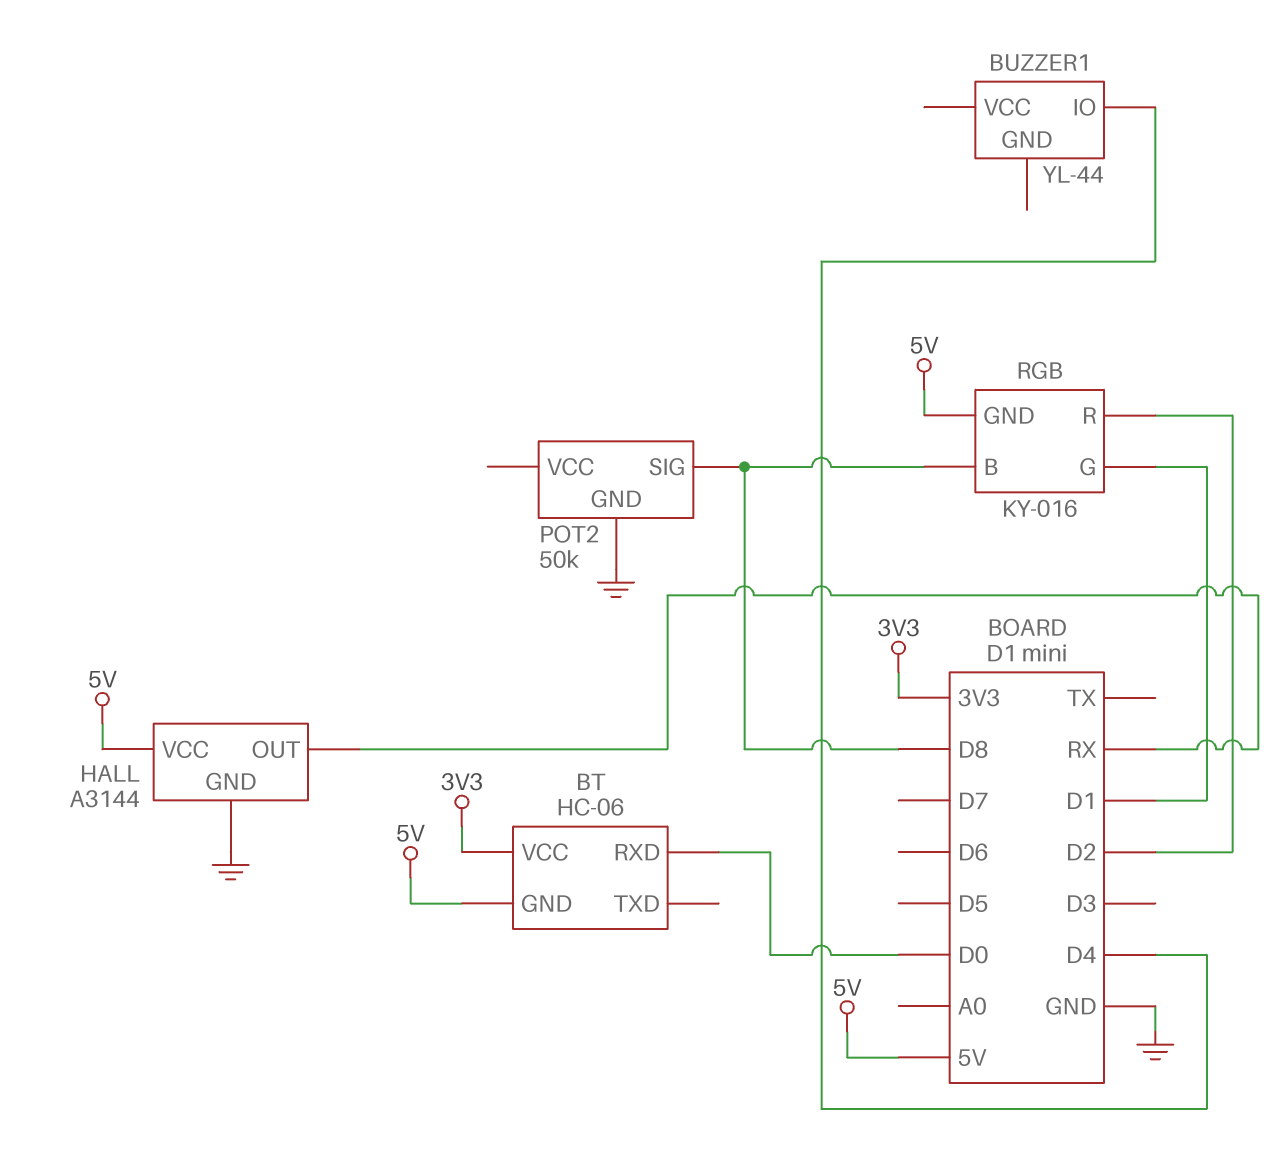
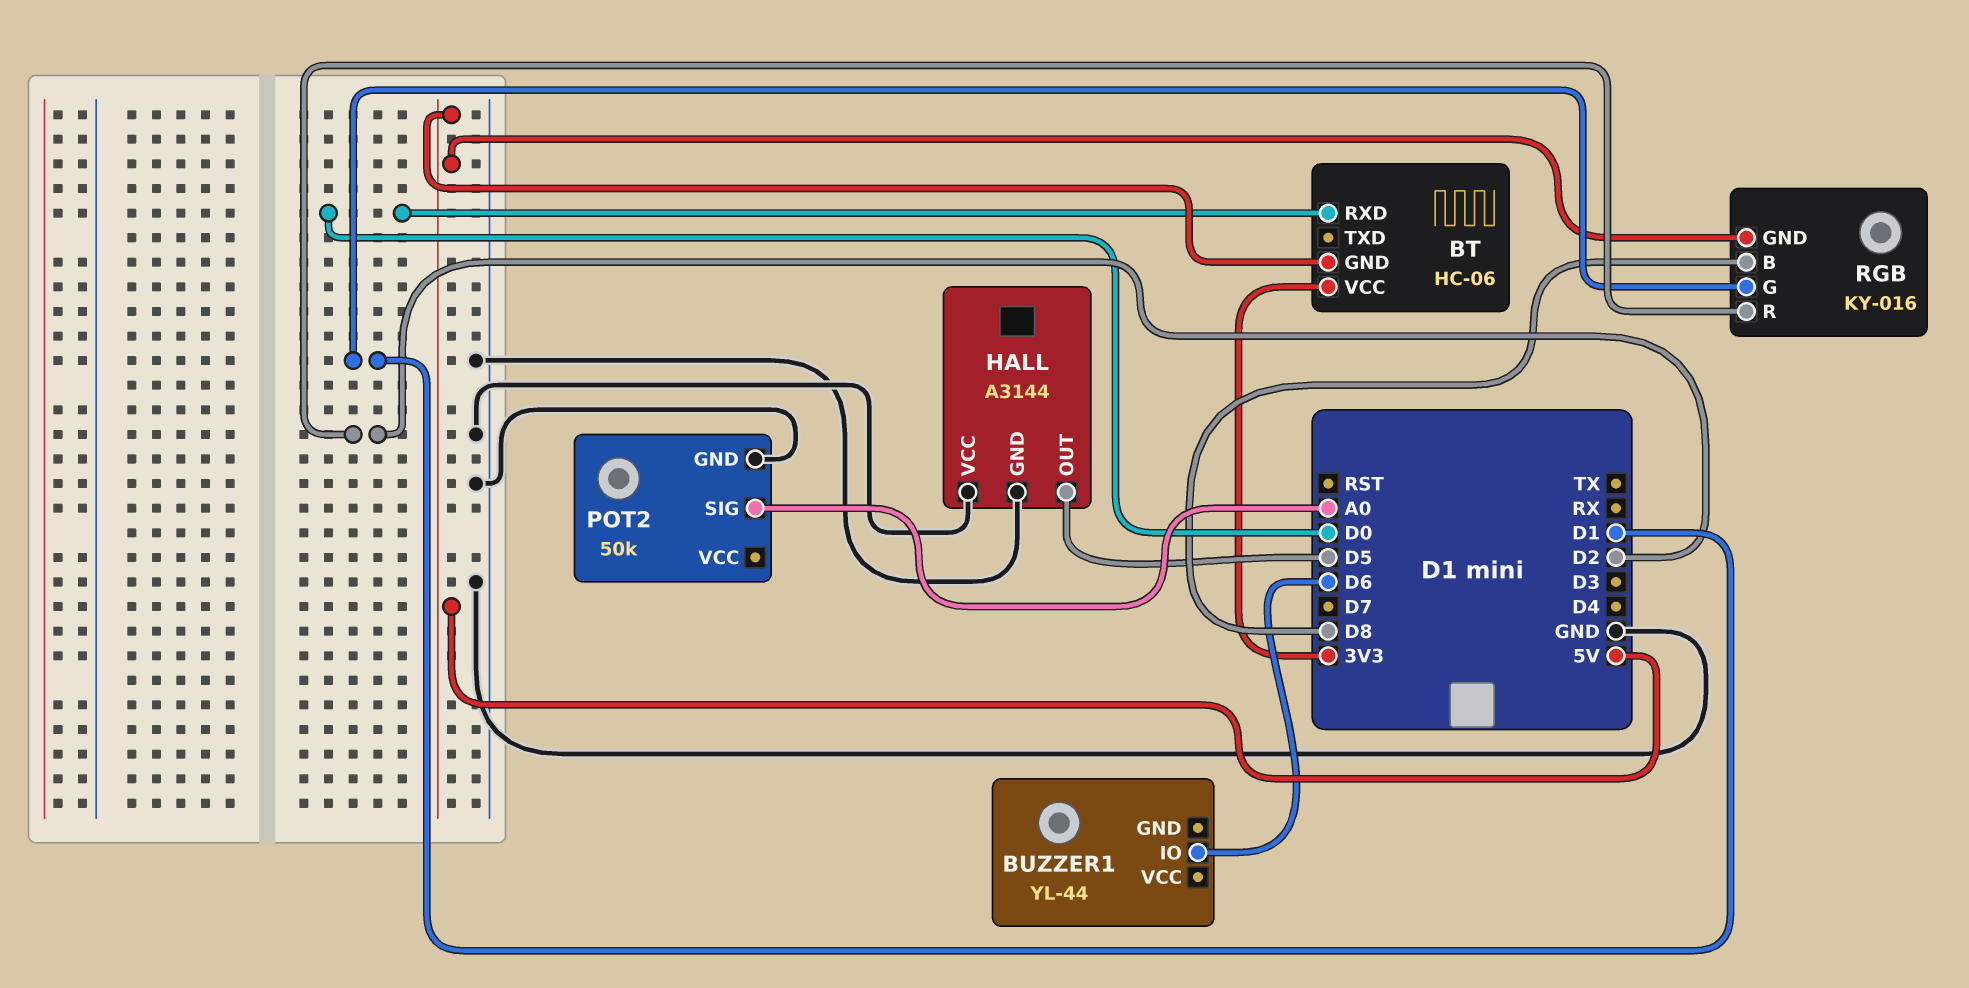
BUZZER1 pin IO: D4 -> D6
HALL pin OUT: RX -> D5
HALL pin VCC: 5V -> GND
POT2 pin SIG: D8 -> A0

